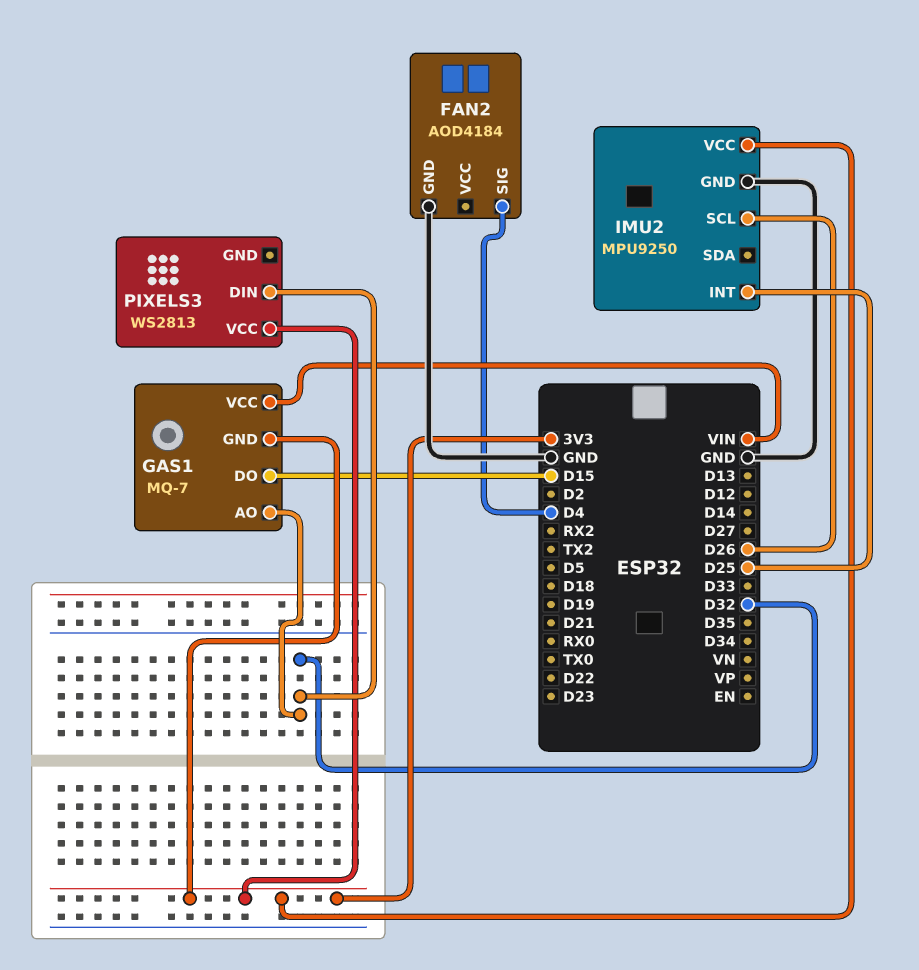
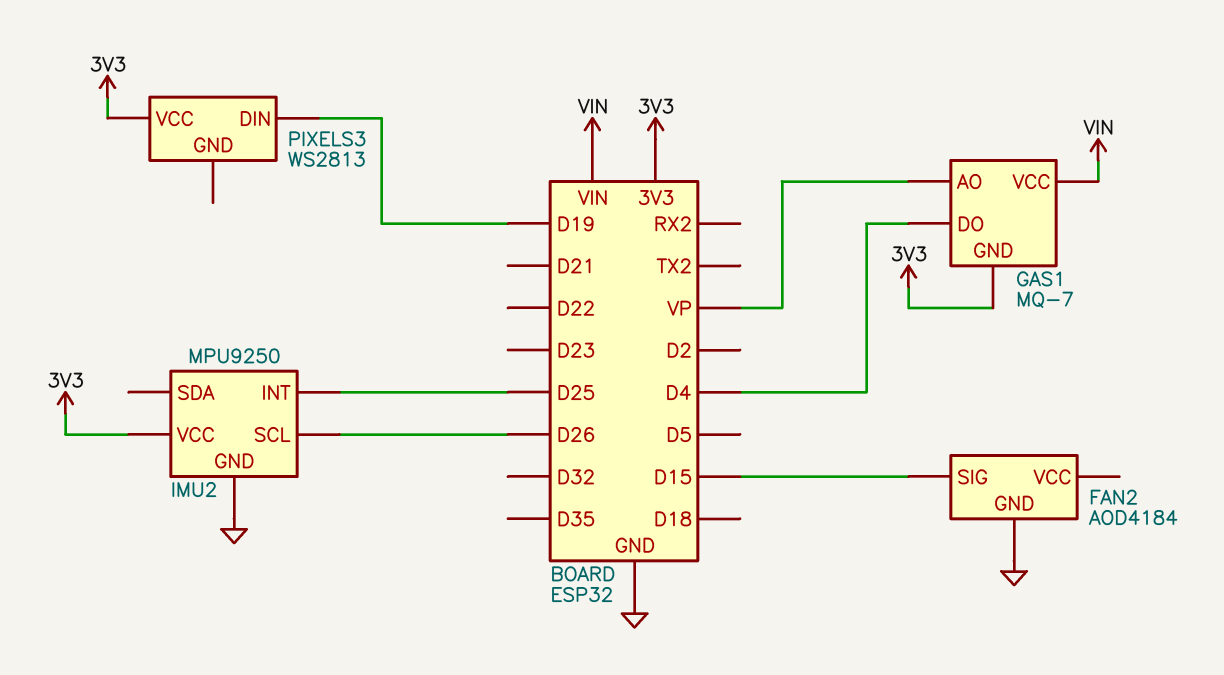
FAN2 pin SIG: D4 -> D15
GAS1 pin AO: D32 -> VP
GAS1 pin DO: D15 -> D4
PIXELS3 pin DIN: D32 -> D19

